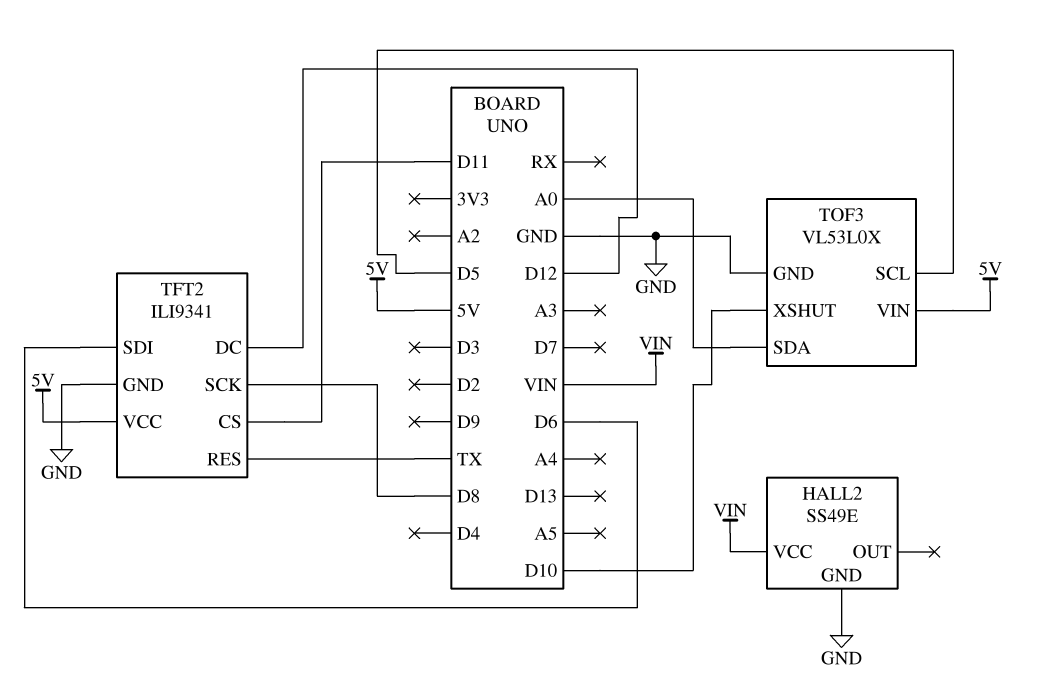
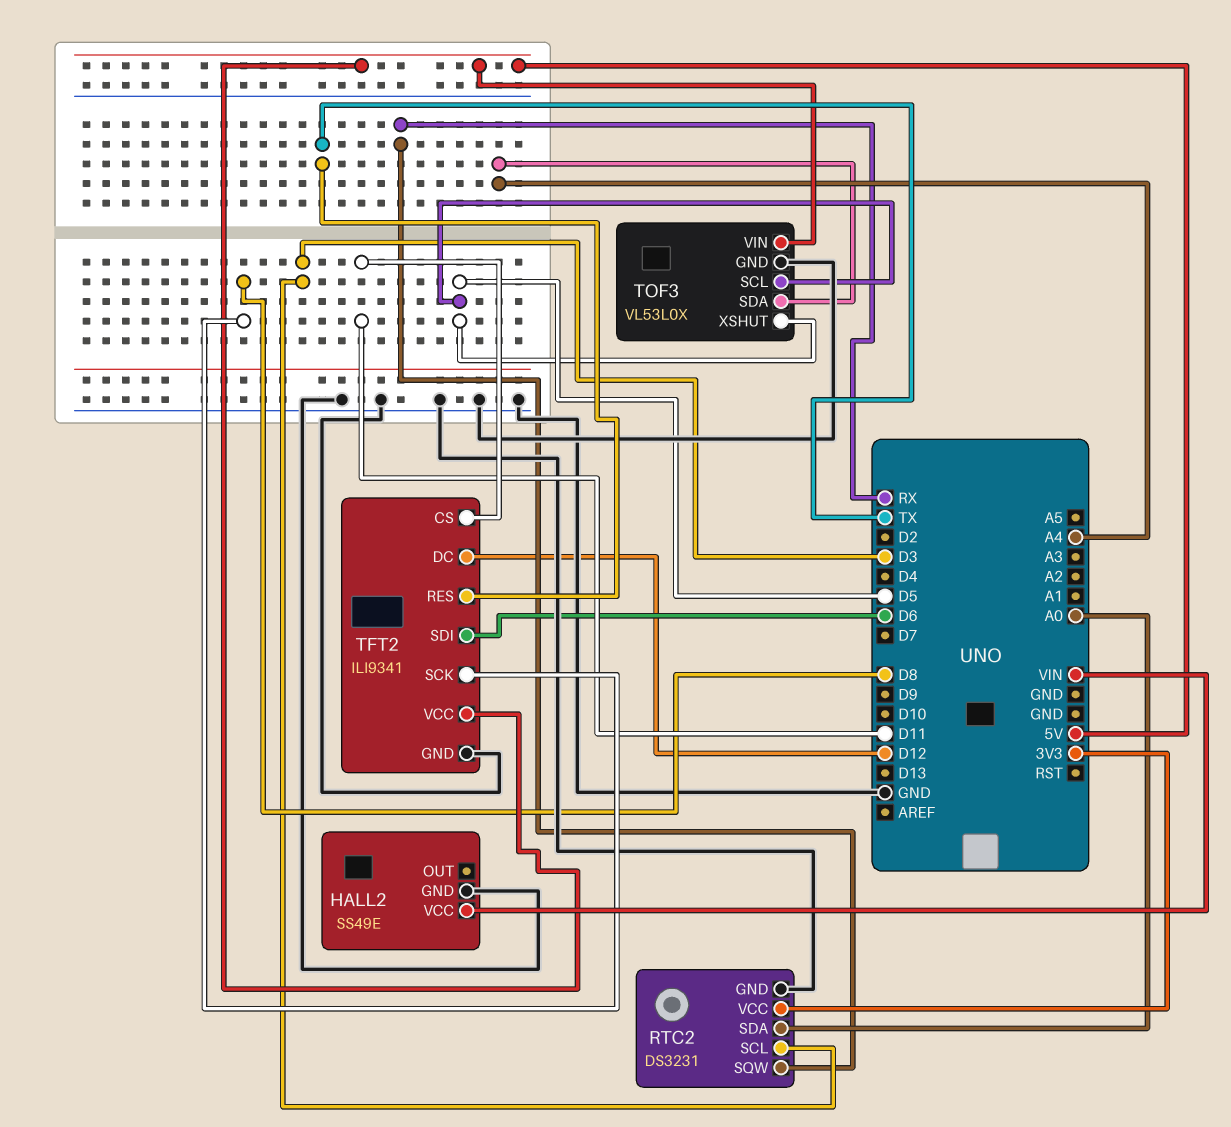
RTC2: none -> DS3231
RTC2 pin GND: none -> GND
RTC2 pin SCL: none -> D3
RTC2 pin SDA: none -> A0
RTC2 pin SQW: none -> RX
RTC2 pin VCC: none -> 3V3
TOF3 pin SDA: A0 -> A4
TOF3 pin XSHUT: D10 -> D5

